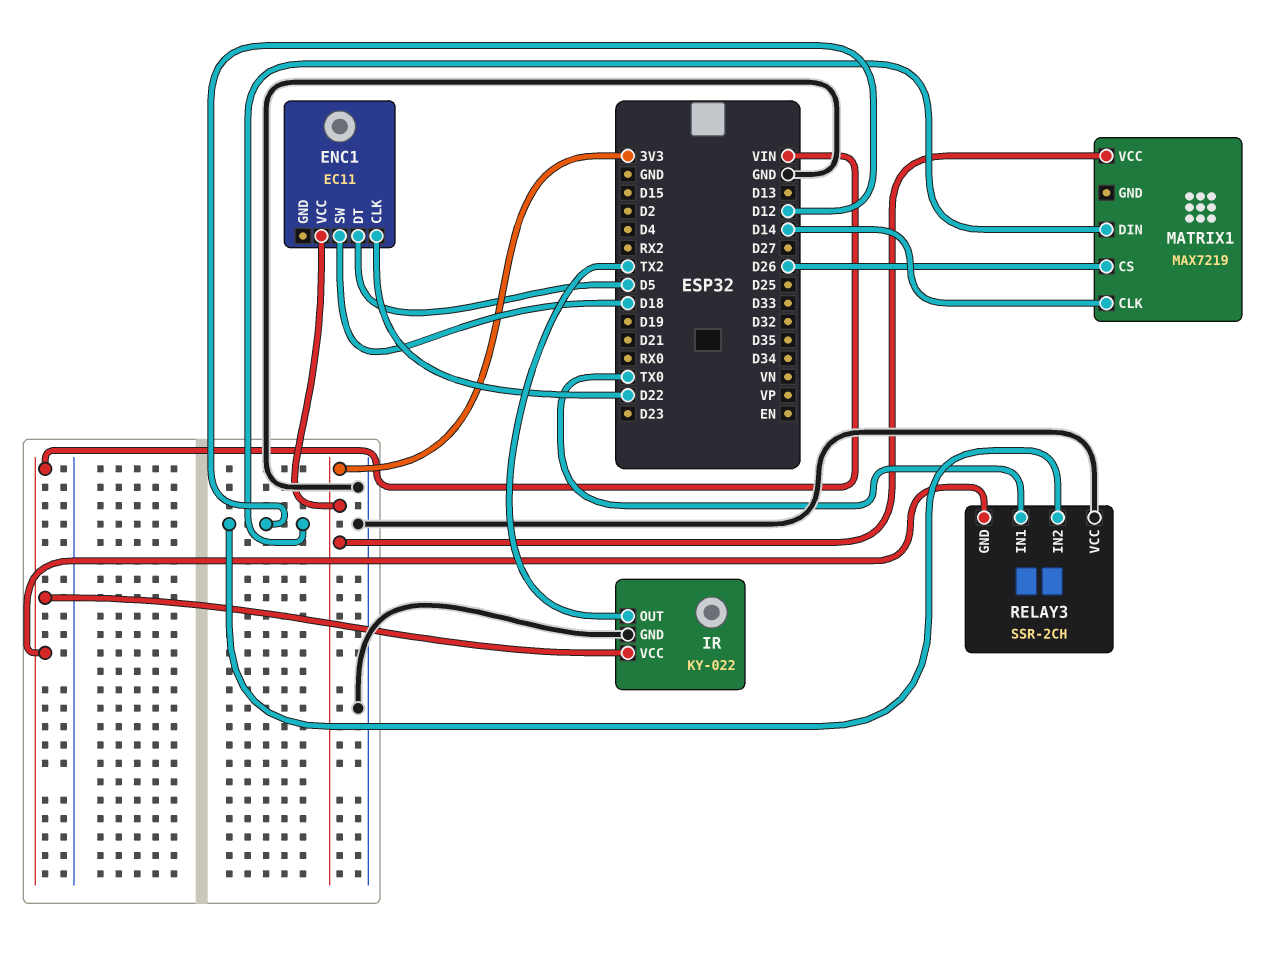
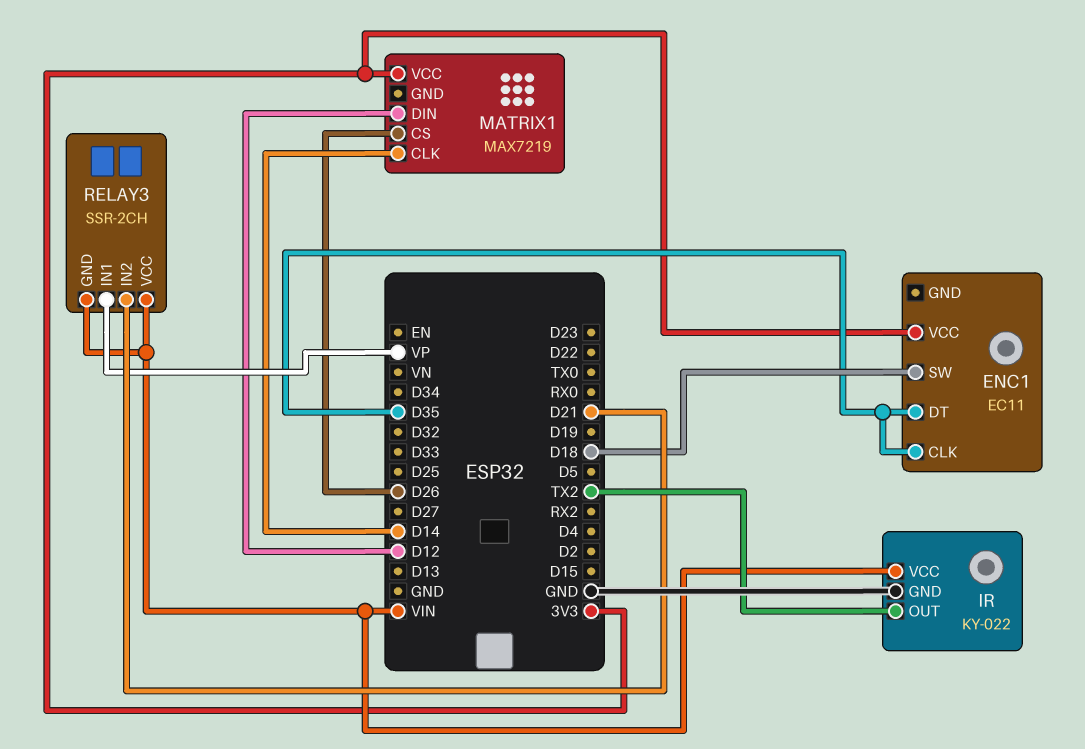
ENC1 pin CLK: D22 -> D35
ENC1 pin DT: D5 -> D35
RELAY3 pin IN1: TX0 -> VP
RELAY3 pin IN2: D12 -> D21
RELAY3 pin VCC: GND -> VIN

